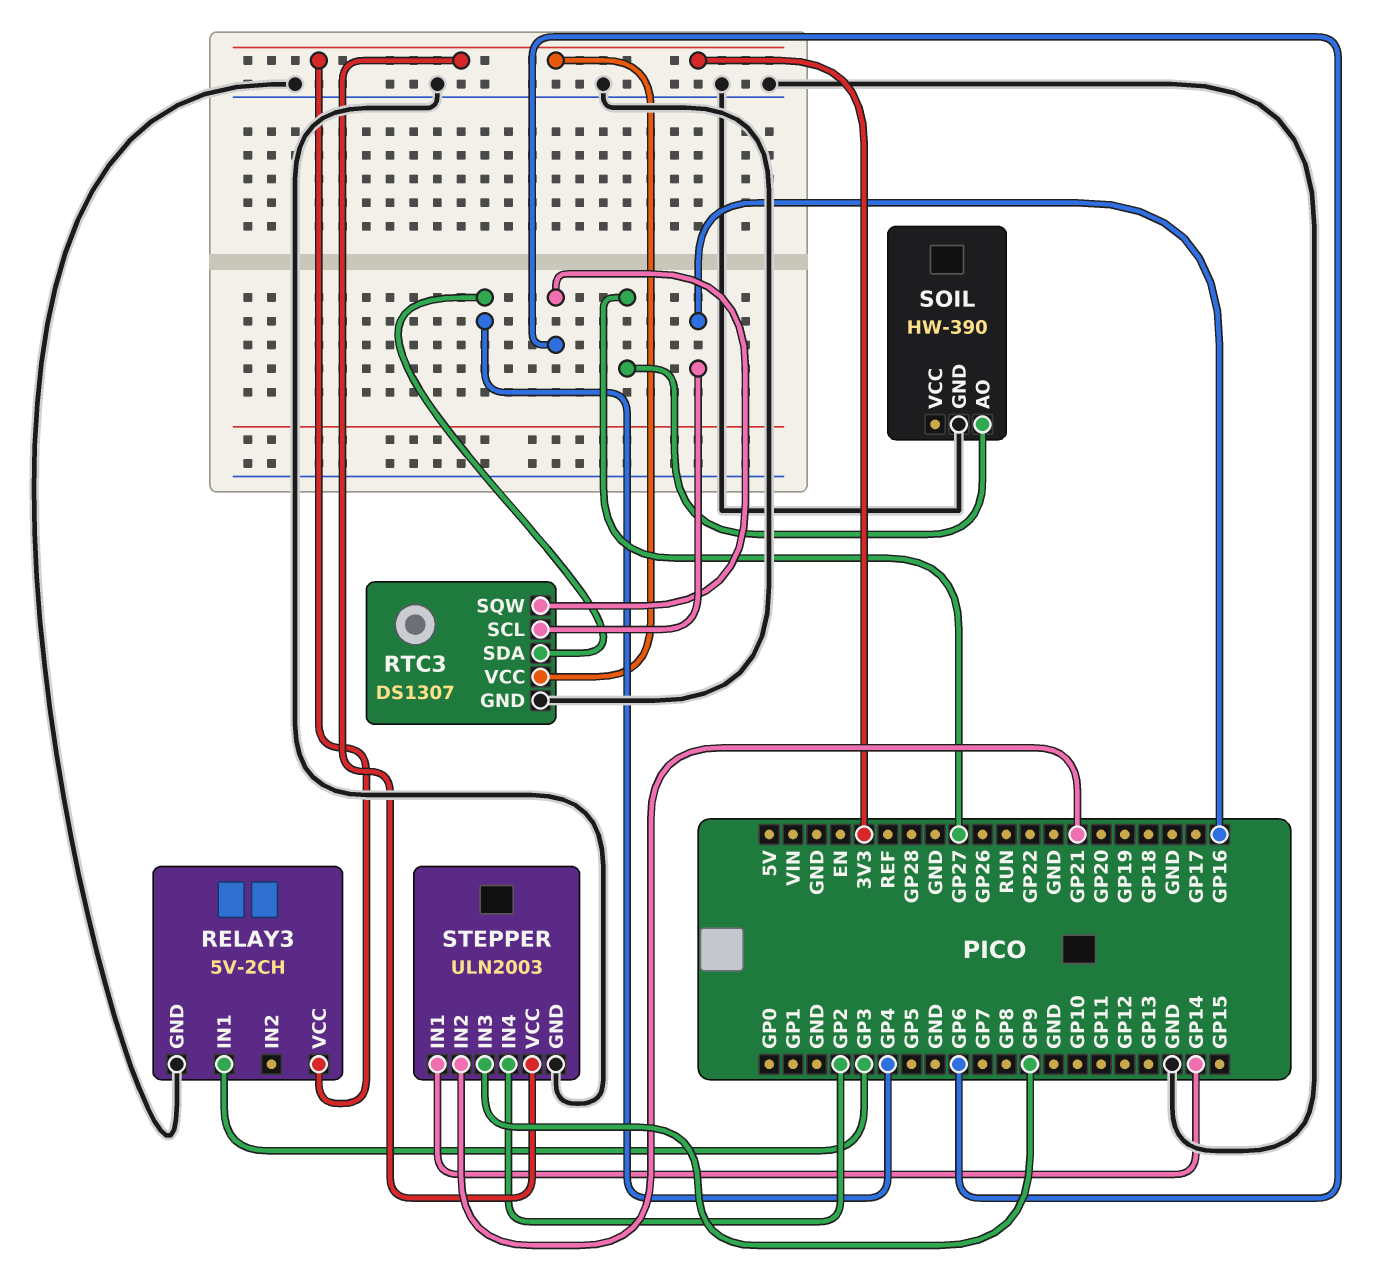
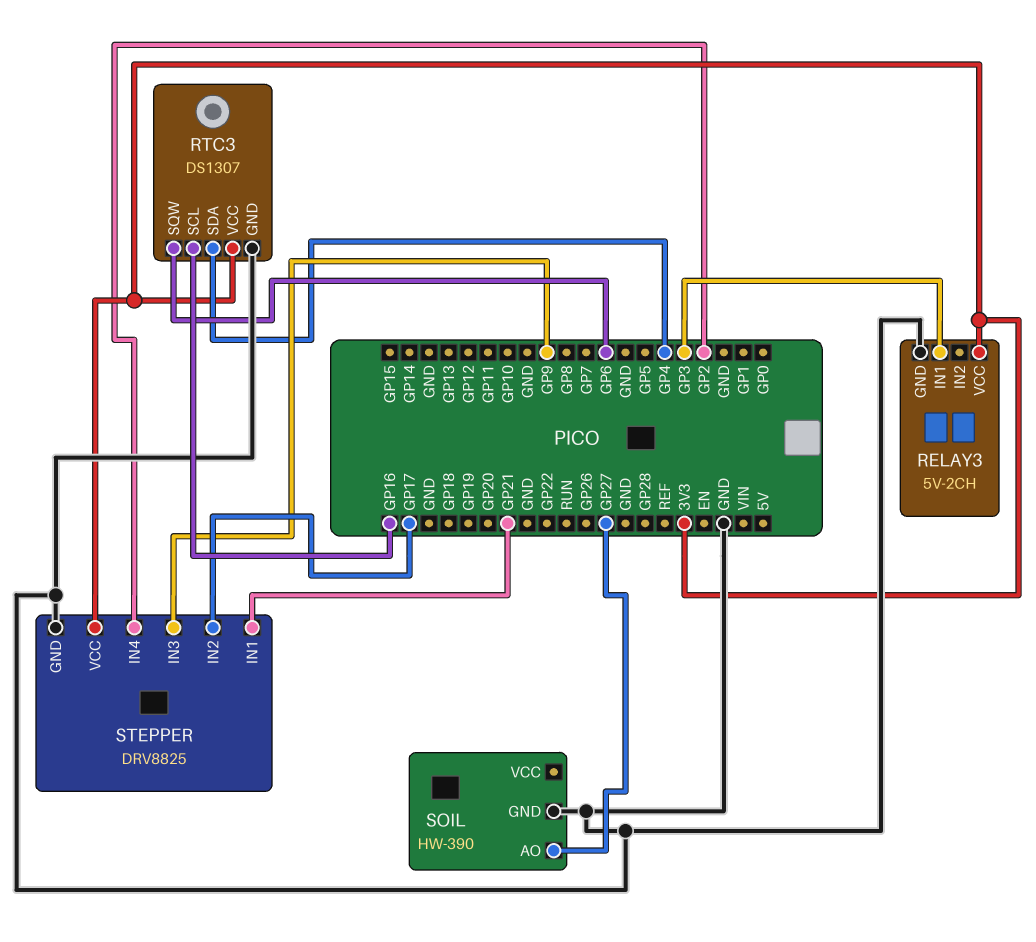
STEPPER: ULN2003 -> DRV8825
STEPPER pin IN1: GP14 -> GP21
STEPPER pin IN2: GP21 -> GP17

